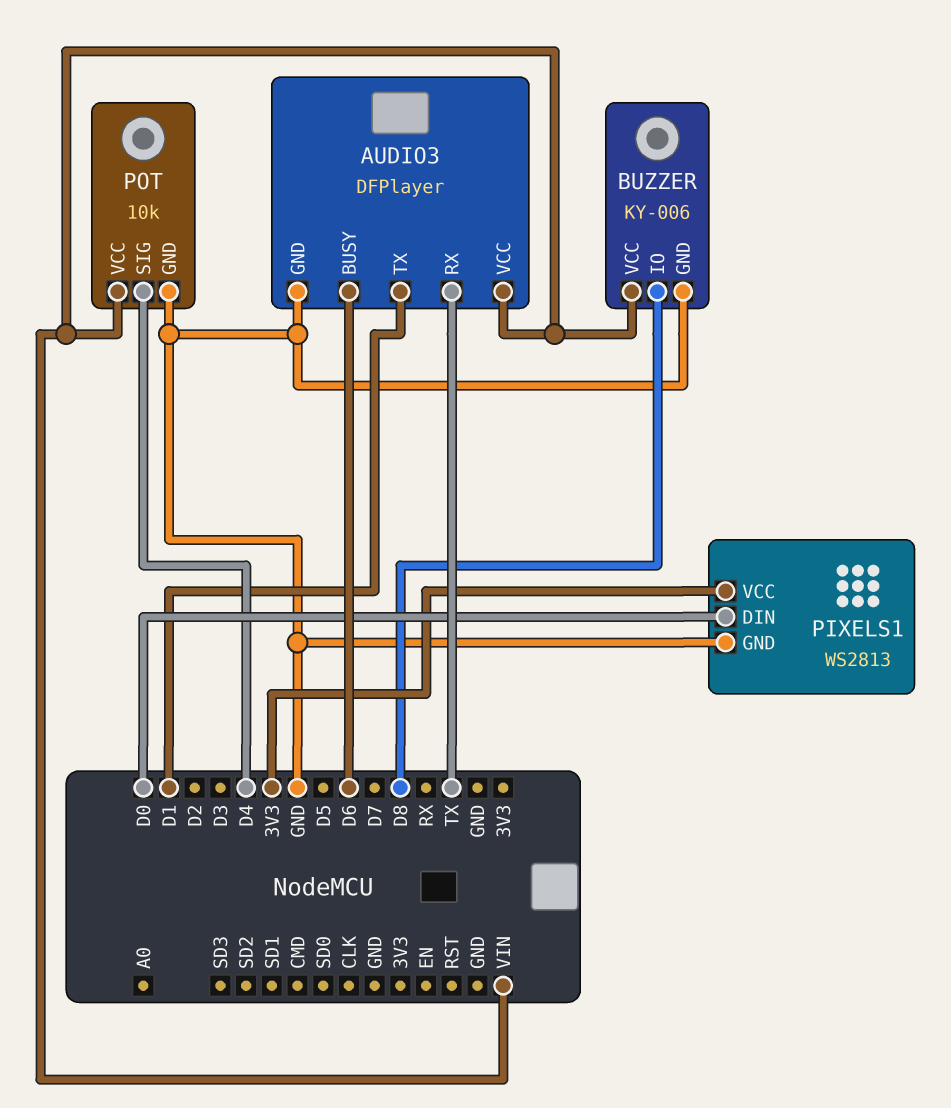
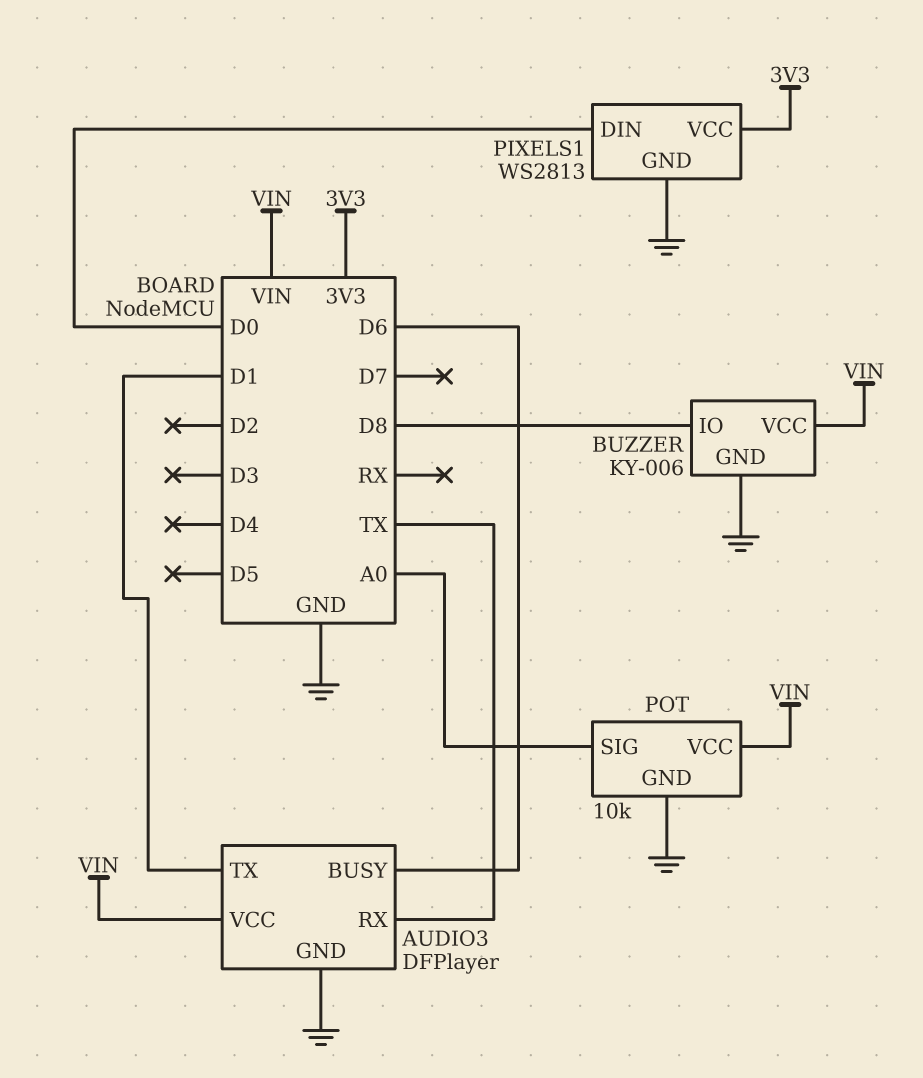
POT pin SIG: D4 -> A0

